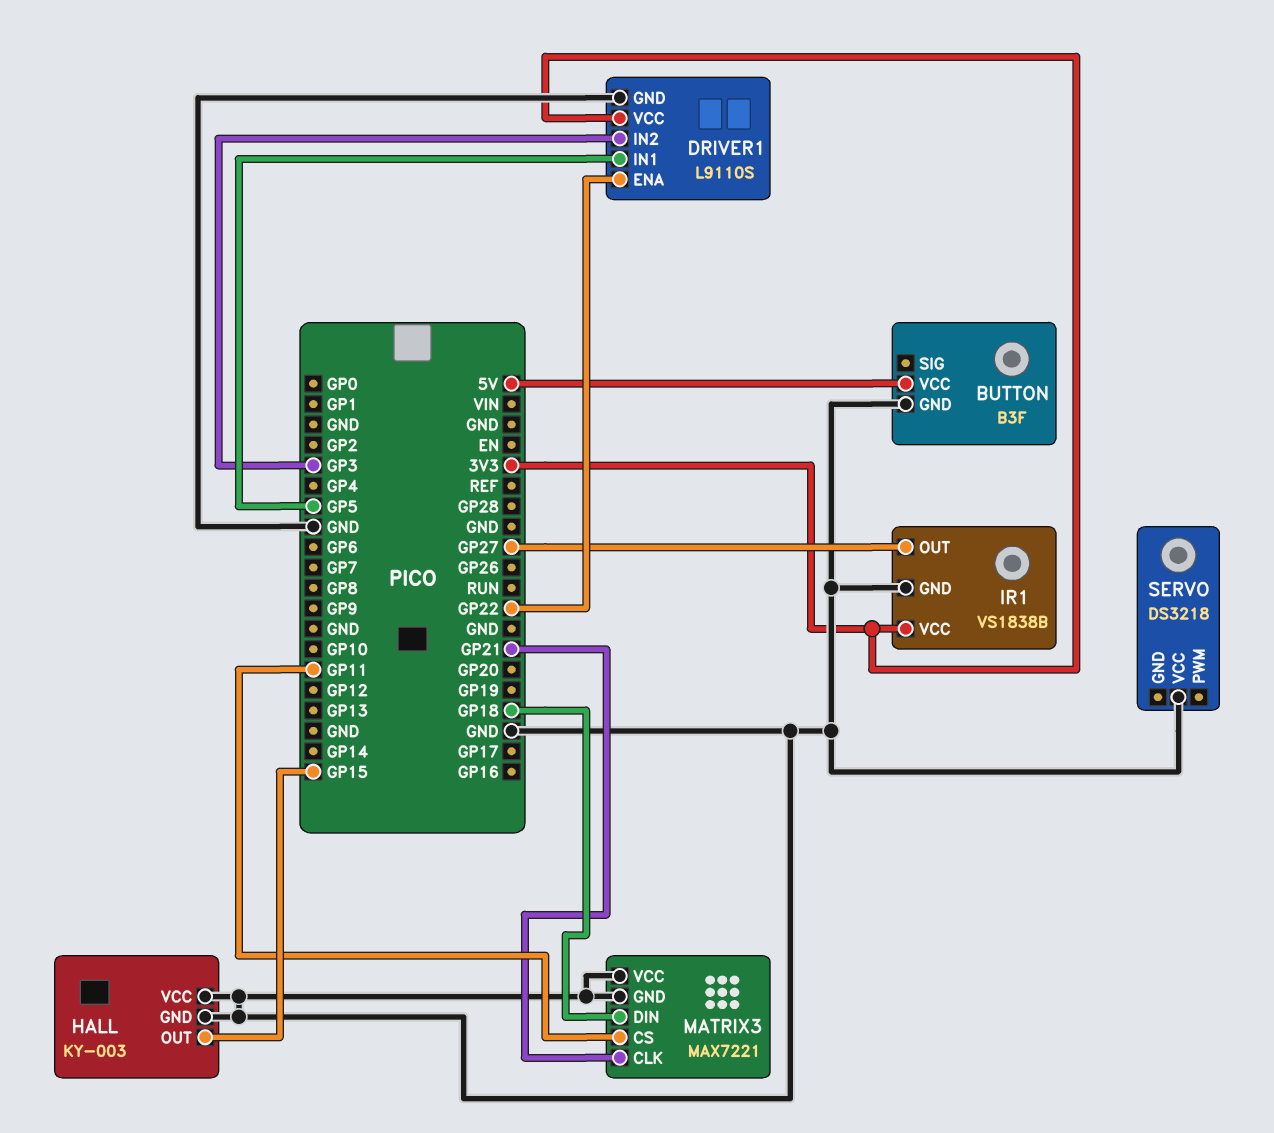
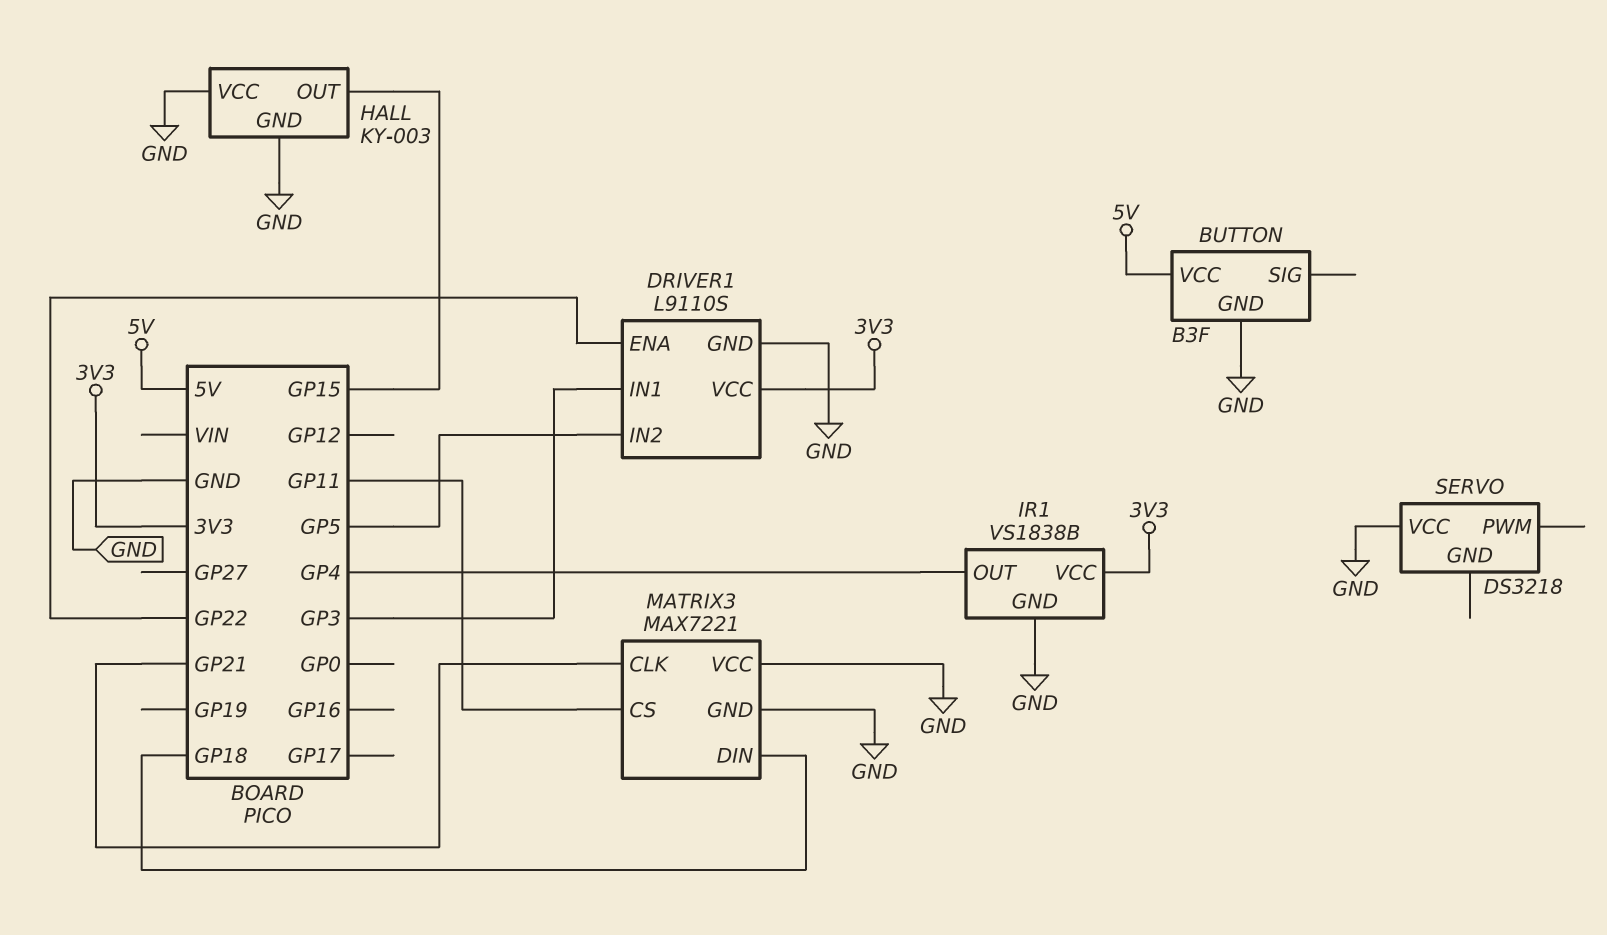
DRIVER1 pin IN1: GP5 -> GP3
DRIVER1 pin IN2: GP3 -> GP5
IR1 pin OUT: GP27 -> GP4

